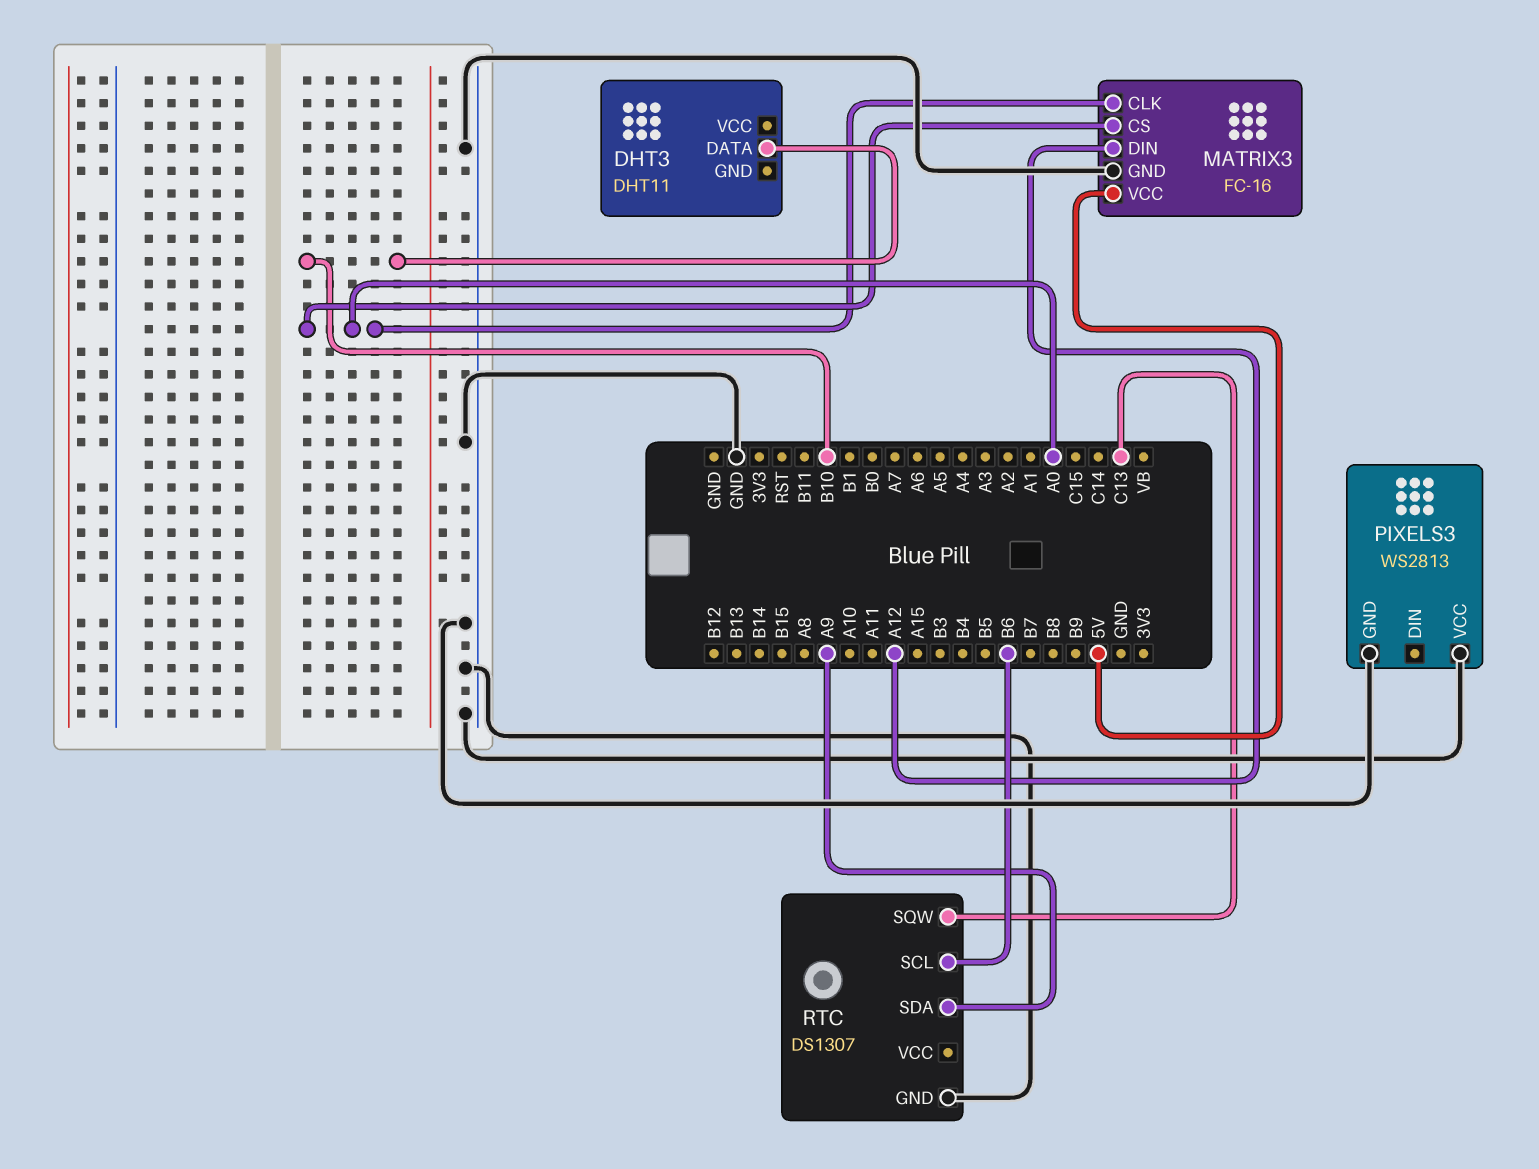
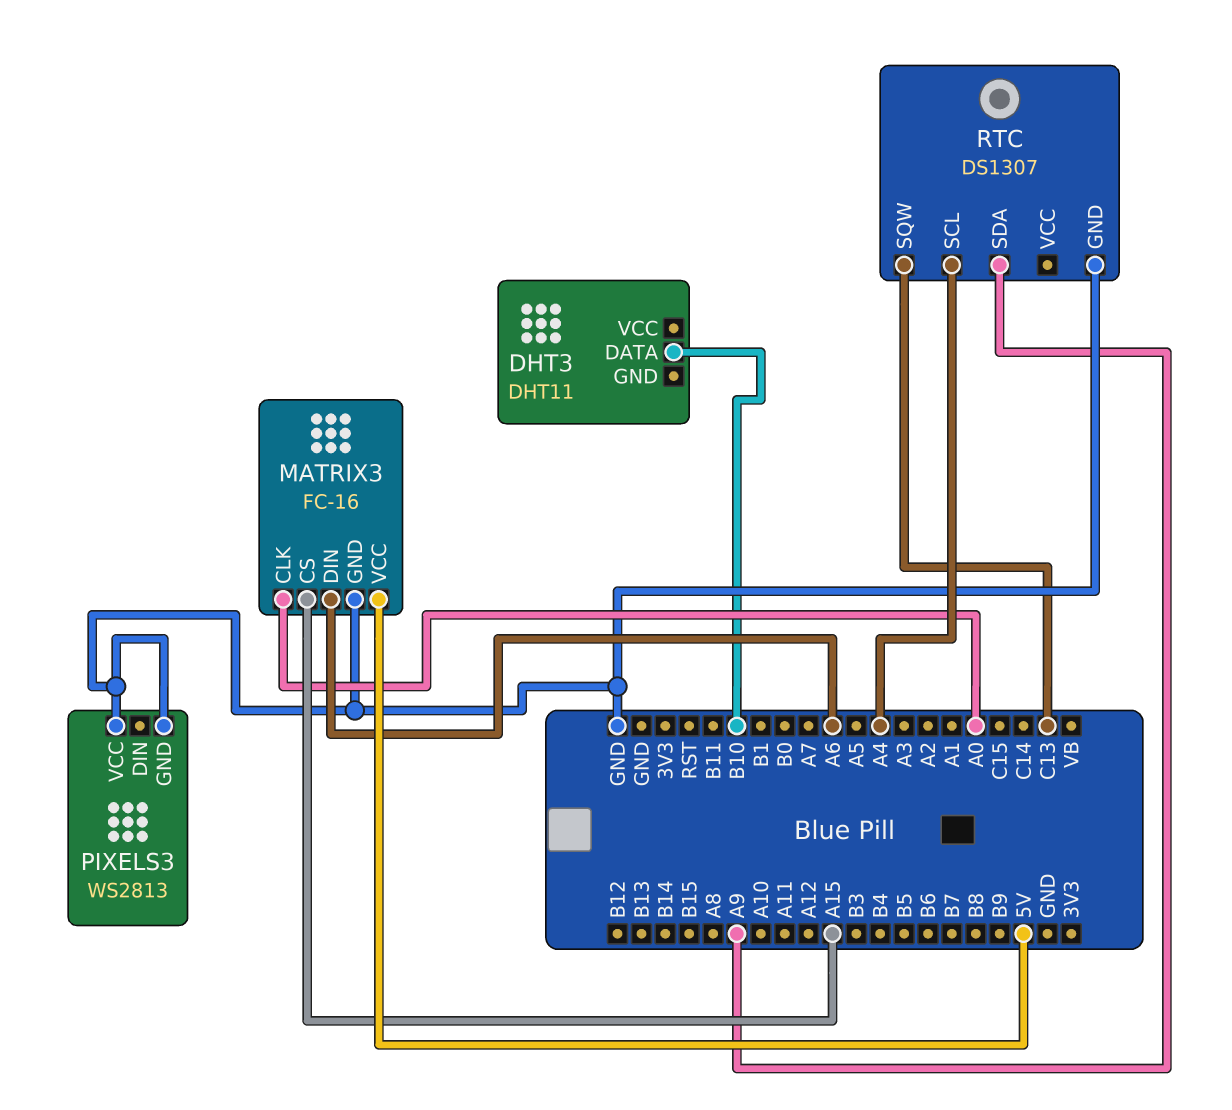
MATRIX3 pin CS: A0 -> A15
MATRIX3 pin DIN: A12 -> A6
RTC pin SCL: B6 -> A4

